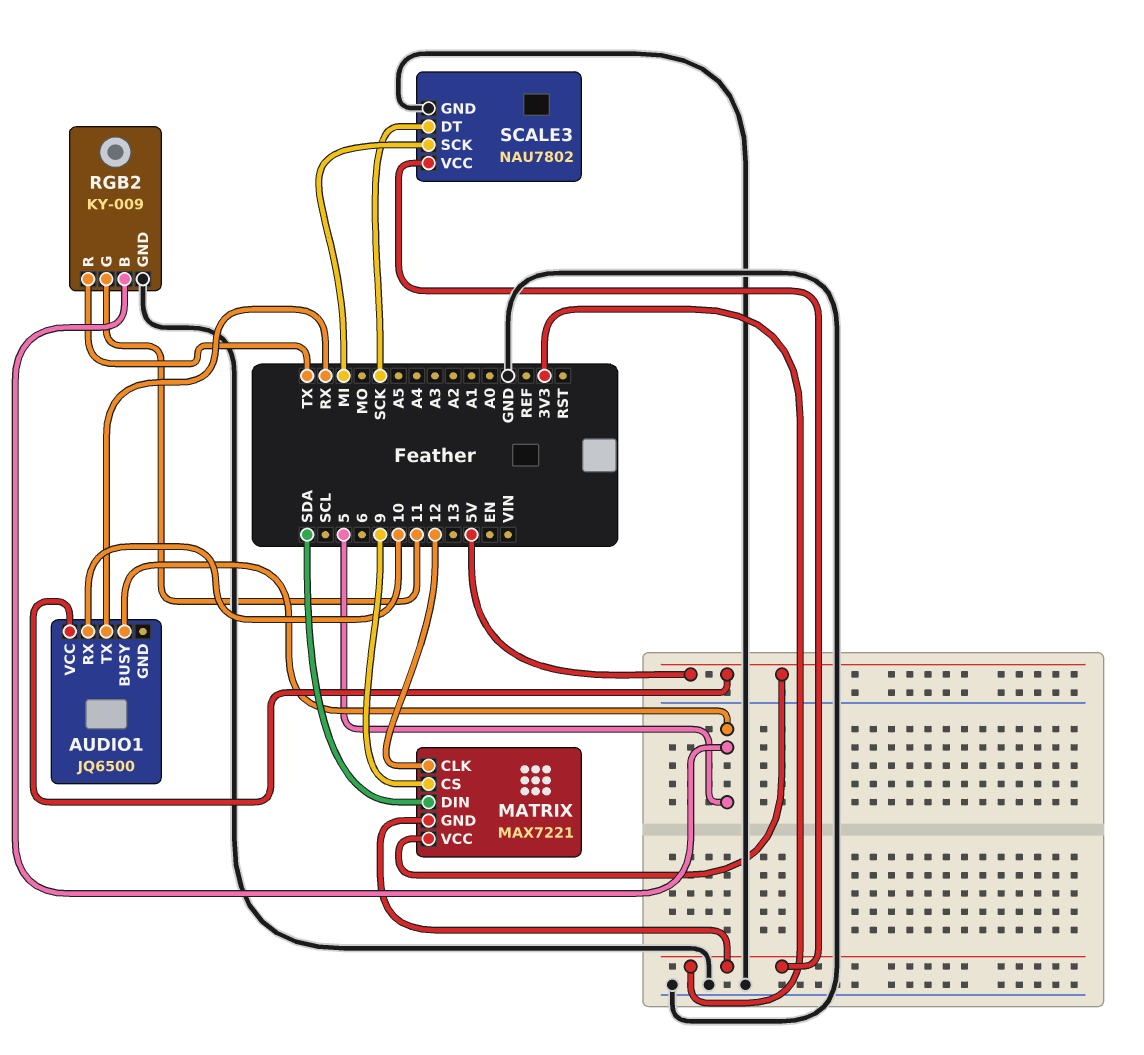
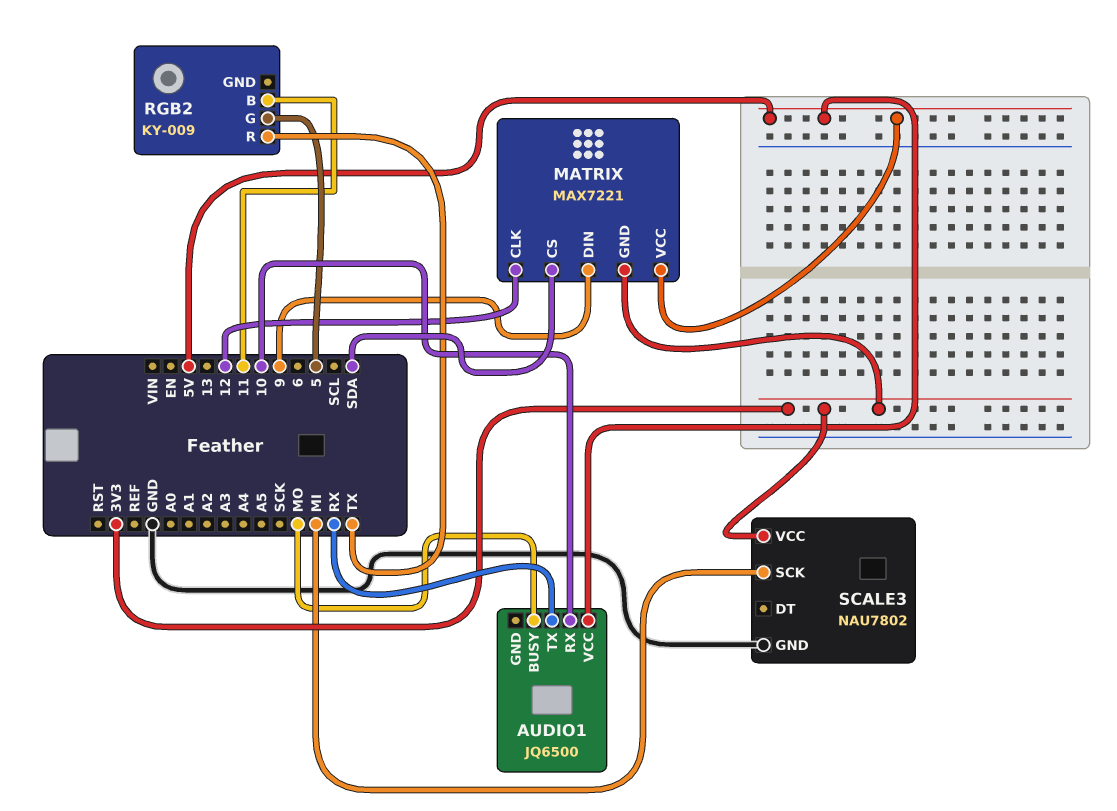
AUDIO1 pin BUSY: 5 -> MO
MATRIX pin CS: 9 -> SDA
MATRIX pin DIN: SDA -> 9
RGB2 pin B: 5 -> 11
RGB2 pin G: 11 -> 5
RGB2 pin GND: GND -> none
SCALE3 pin DT: SCK -> none

